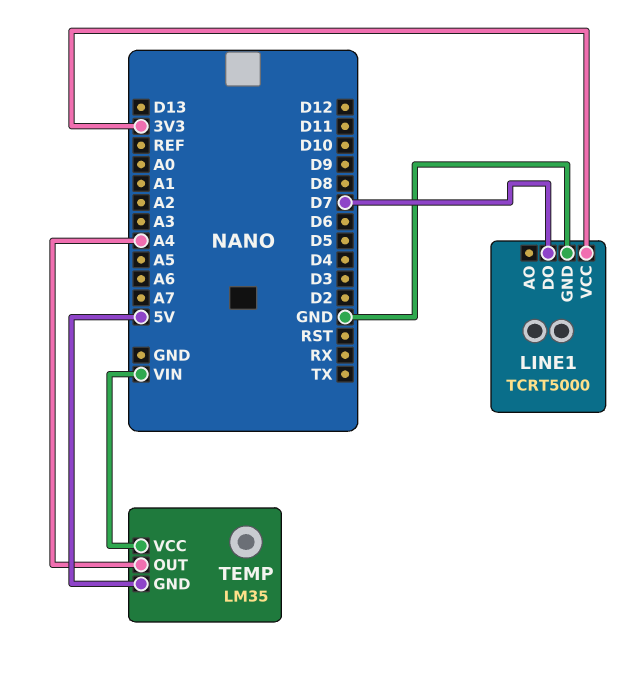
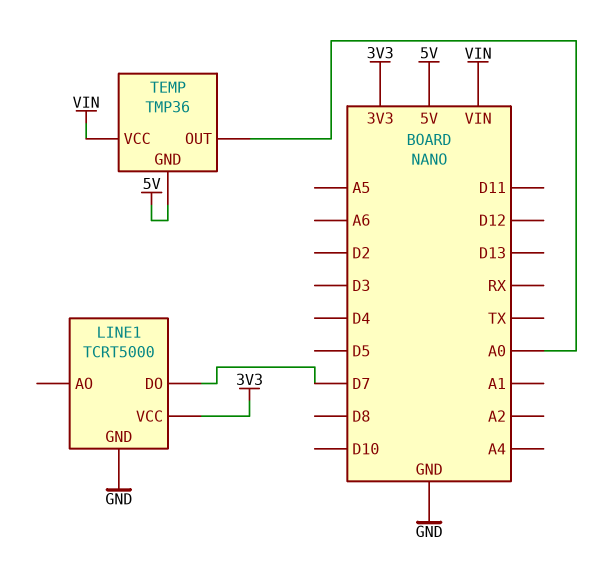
TEMP: LM35 -> TMP36
TEMP pin OUT: A4 -> A0

